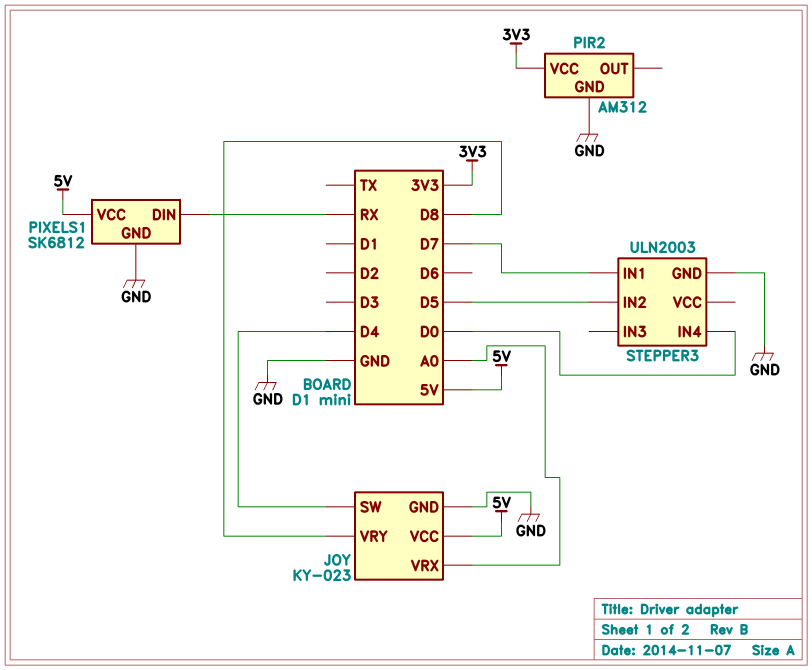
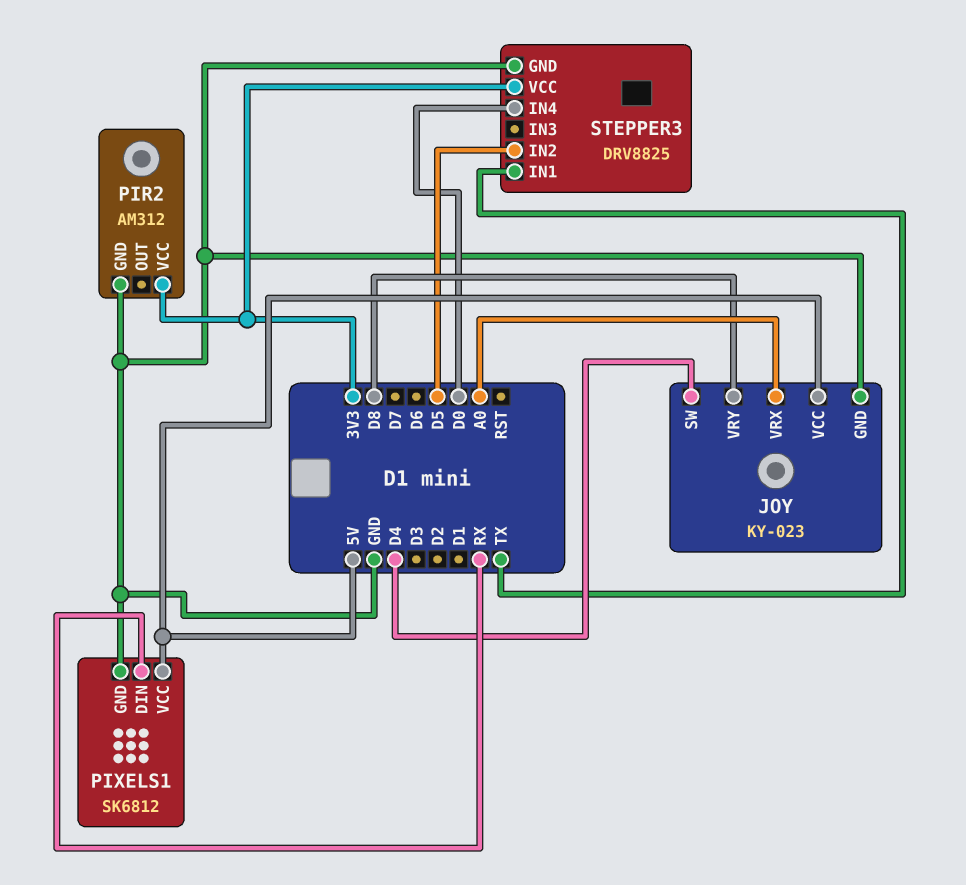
STEPPER3: ULN2003 -> DRV8825
STEPPER3 pin IN1: D7 -> TX
STEPPER3 pin VCC: none -> 3V3

